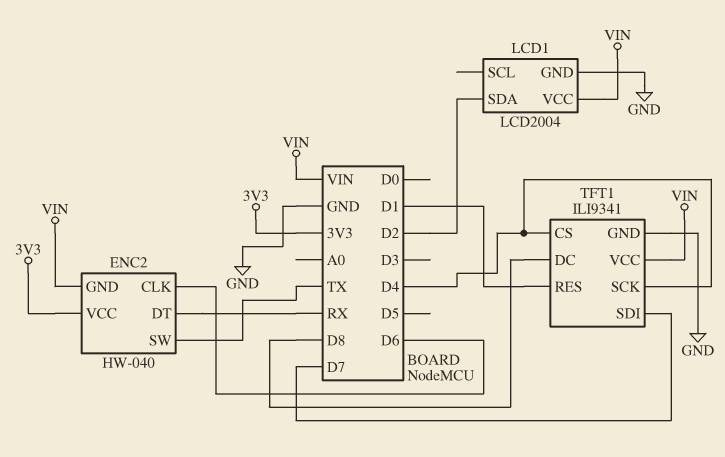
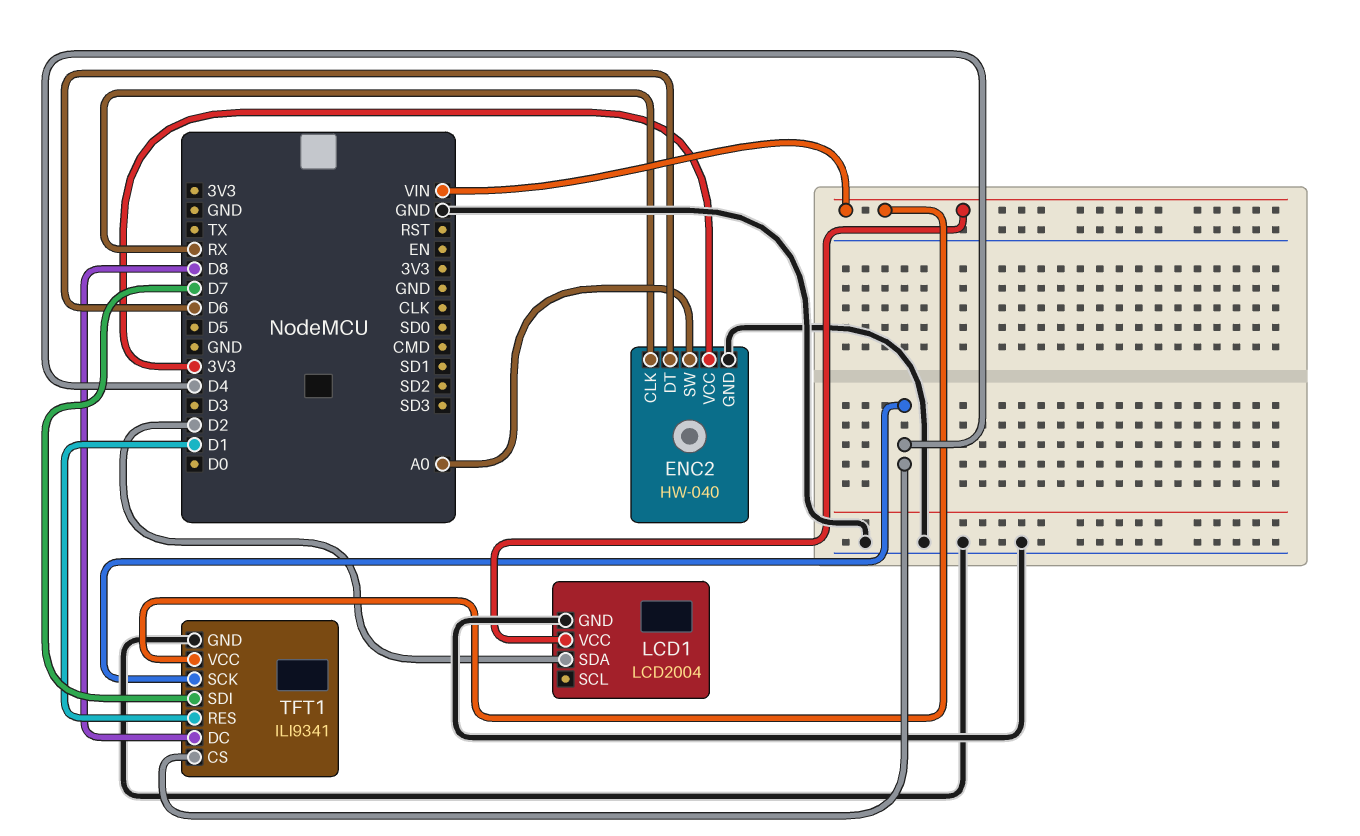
ENC2 pin CLK: D6 -> RX
ENC2 pin DT: RX -> D6
ENC2 pin GND: VIN -> GND
ENC2 pin SW: TX -> A0

